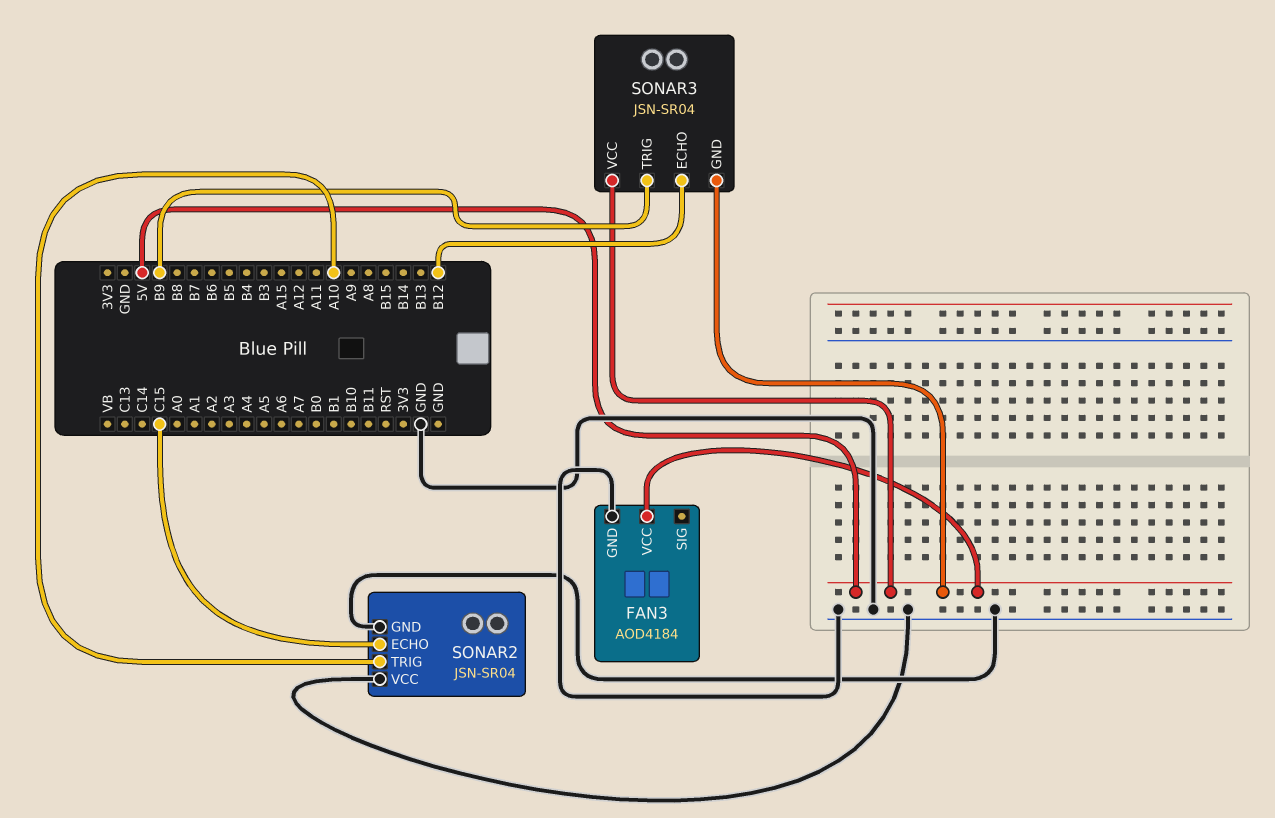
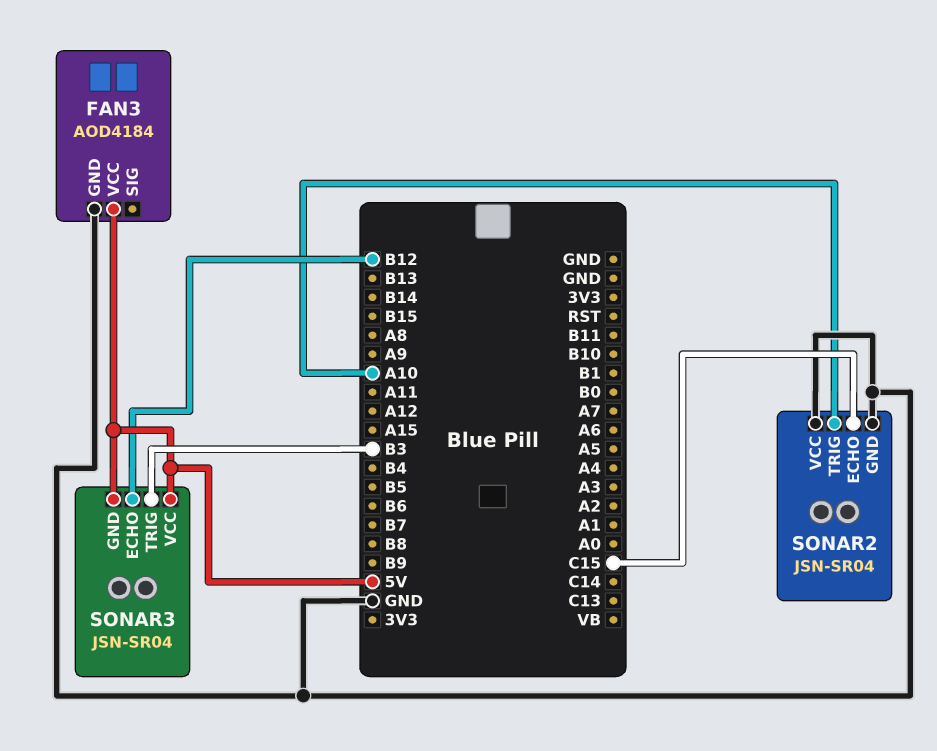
SONAR3 pin TRIG: B9 -> B3

